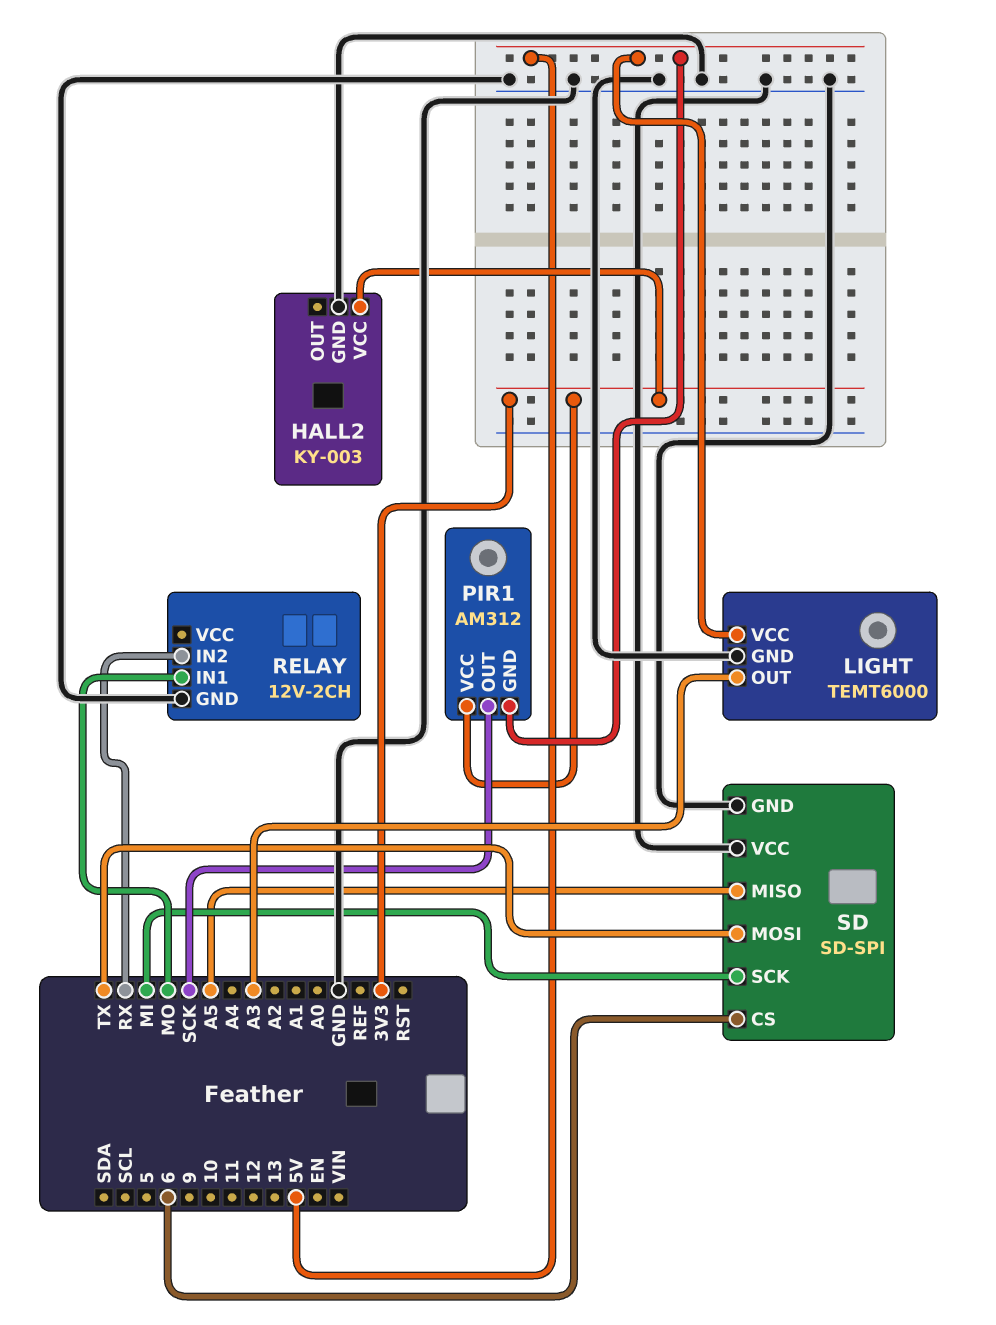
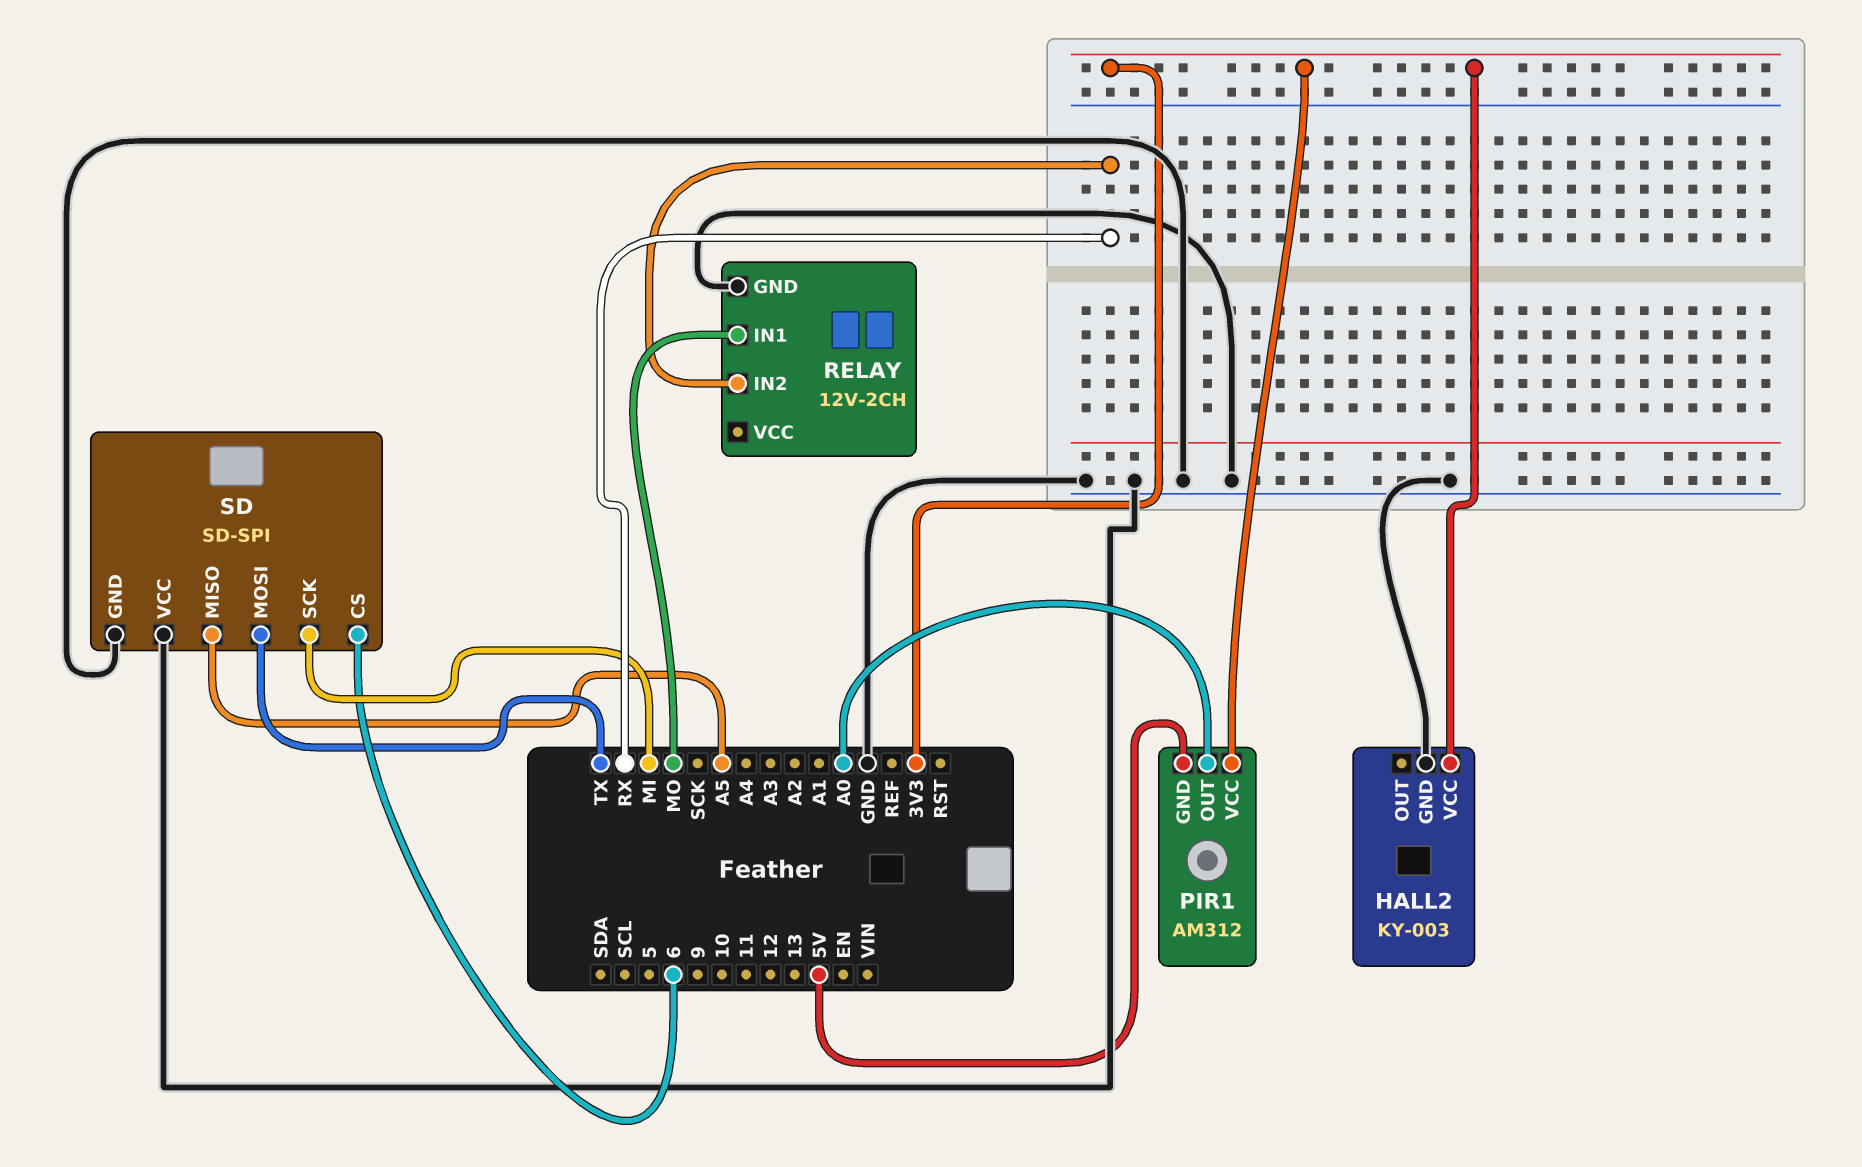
LIGHT: TEMT6000 -> none
LIGHT pin GND: GND -> none
LIGHT pin OUT: A3 -> none
LIGHT pin VCC: 5V -> none
PIR1 pin OUT: SCK -> A0

